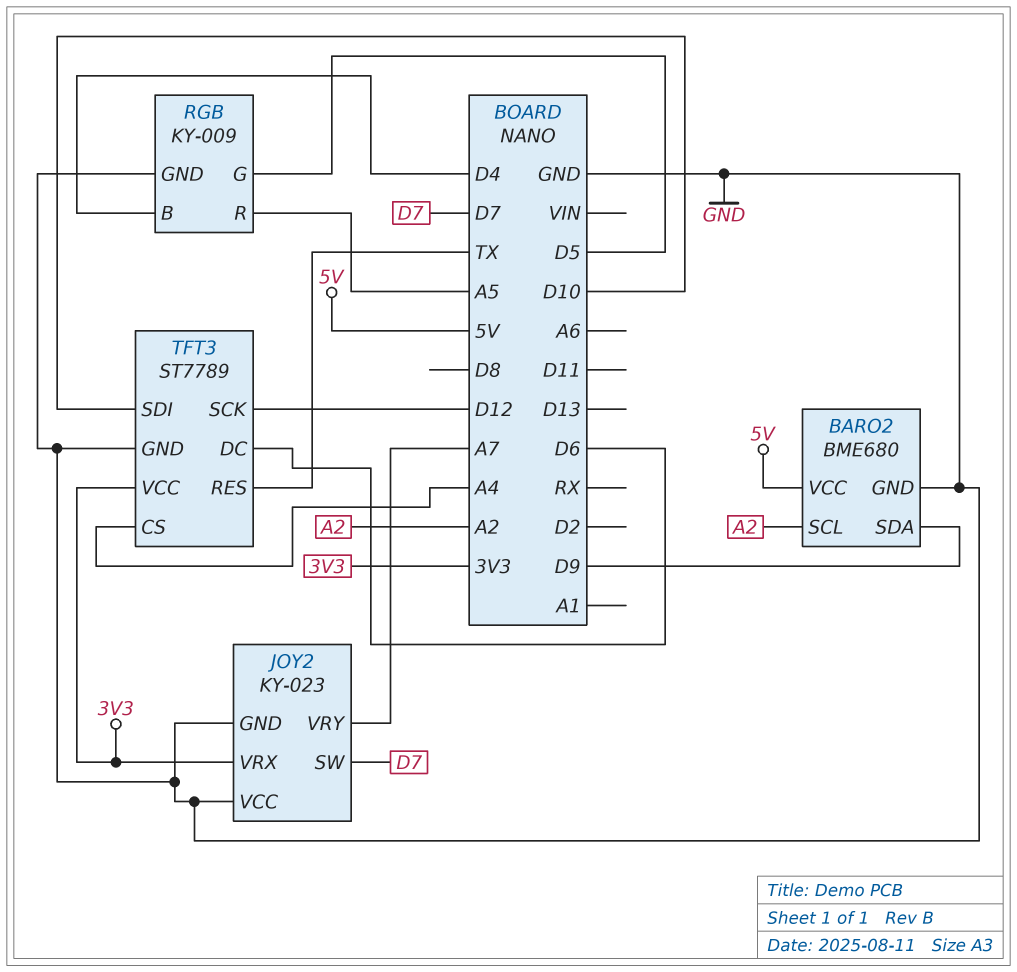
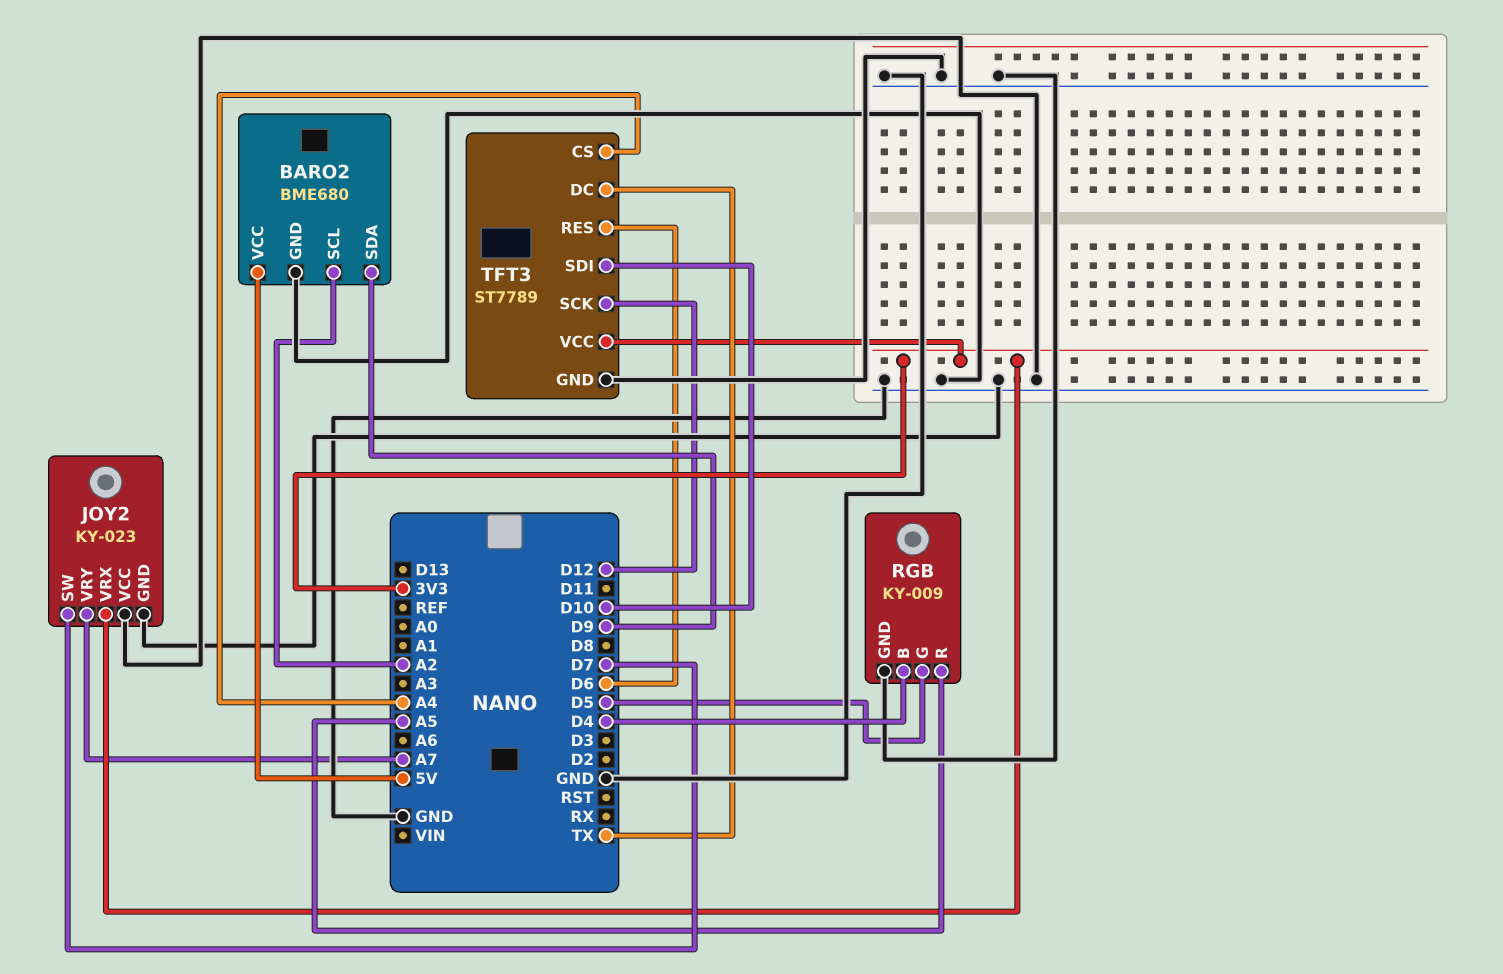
TFT3 pin DC: D6 -> TX
TFT3 pin RES: TX -> D6

